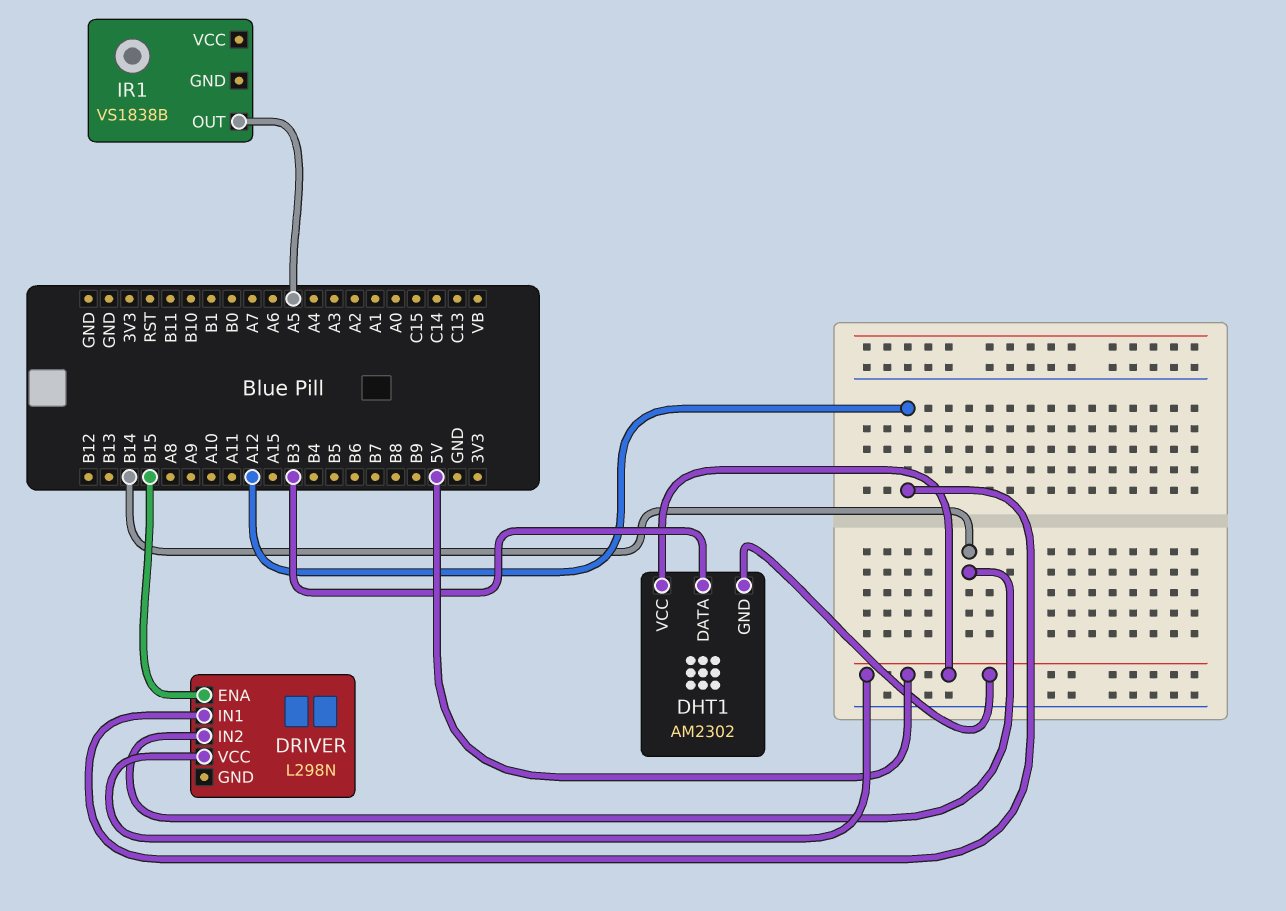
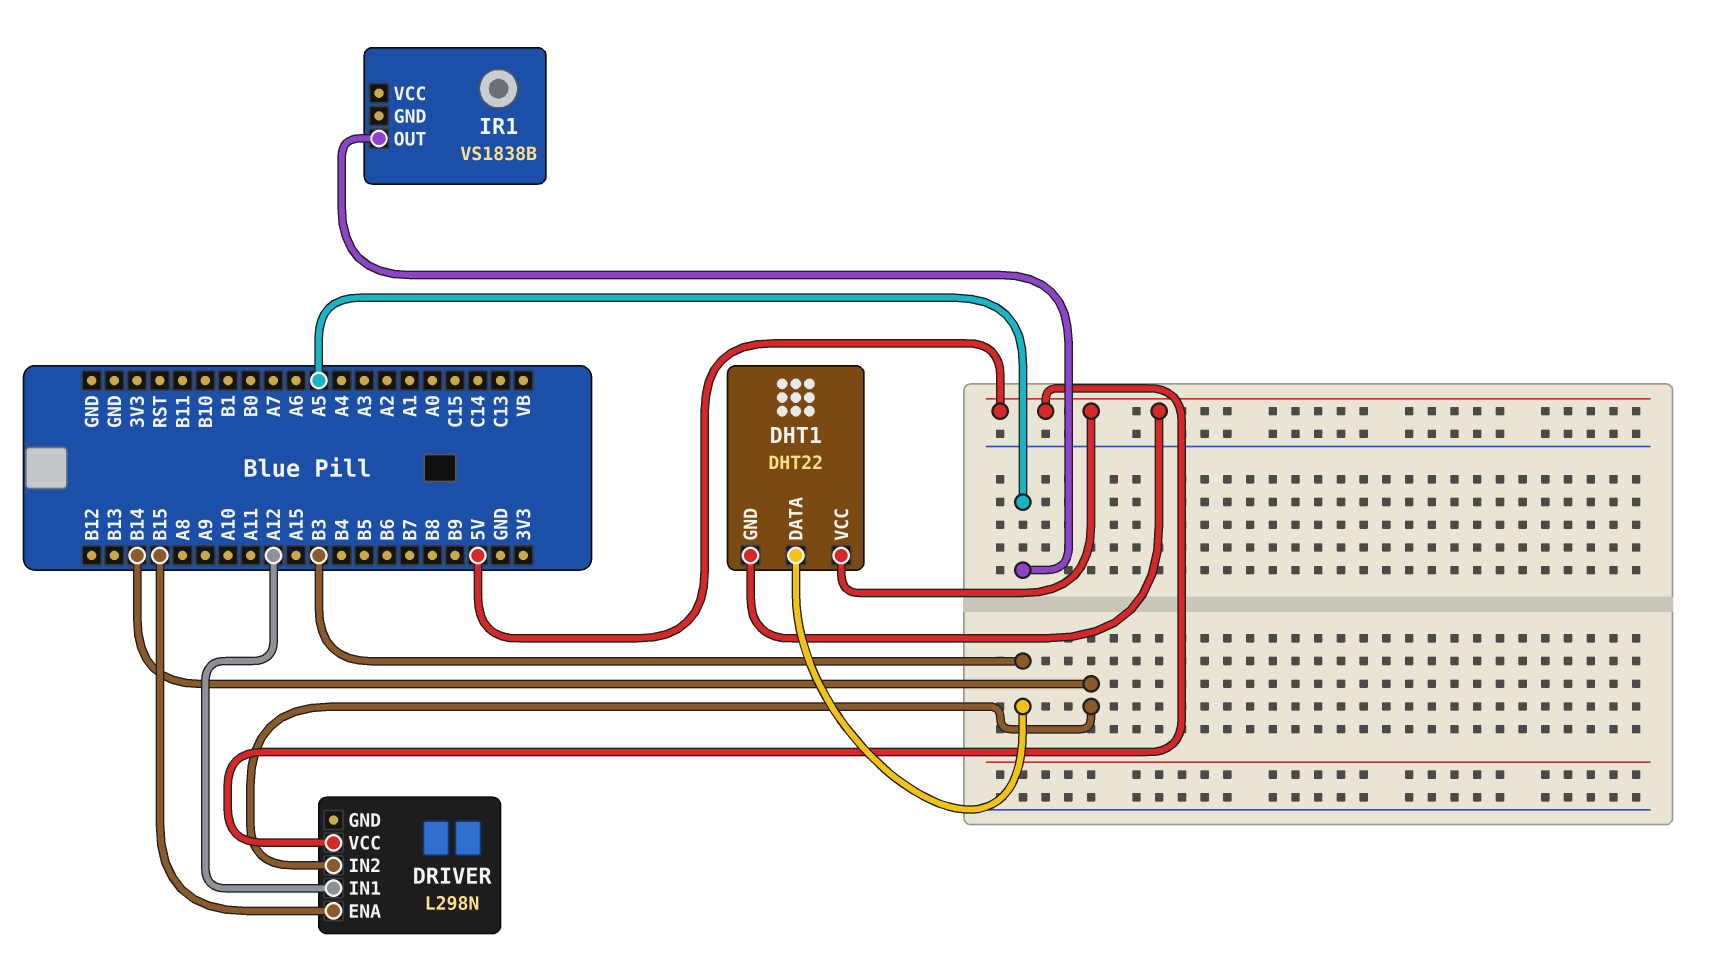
DHT1: AM2302 -> DHT22

